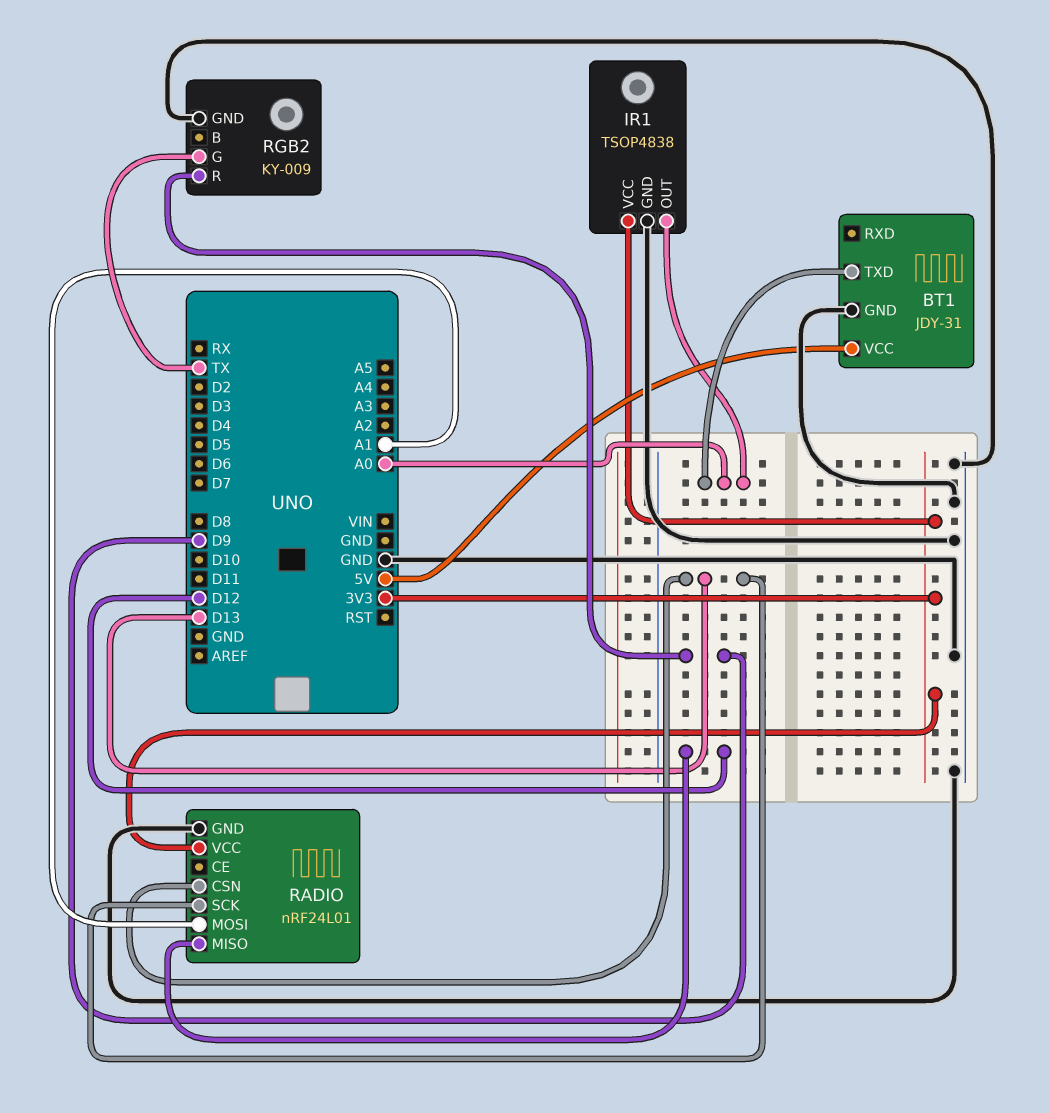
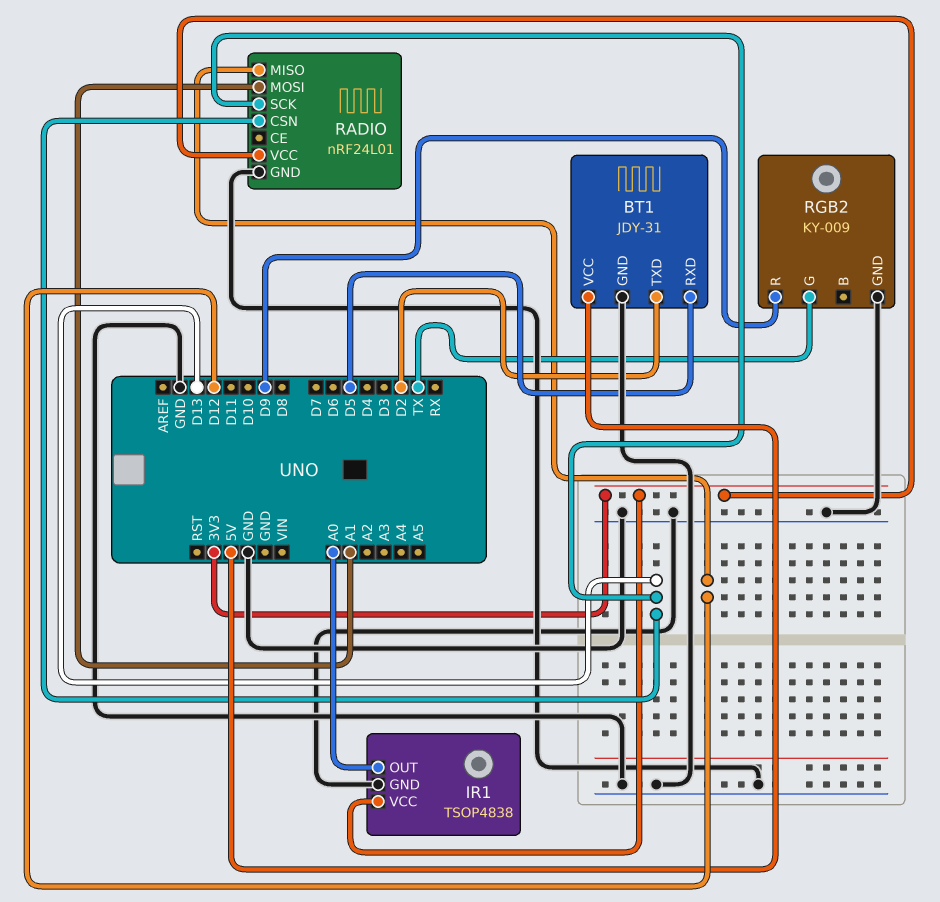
BT1 pin RXD: none -> D5
BT1 pin TXD: A0 -> D2

